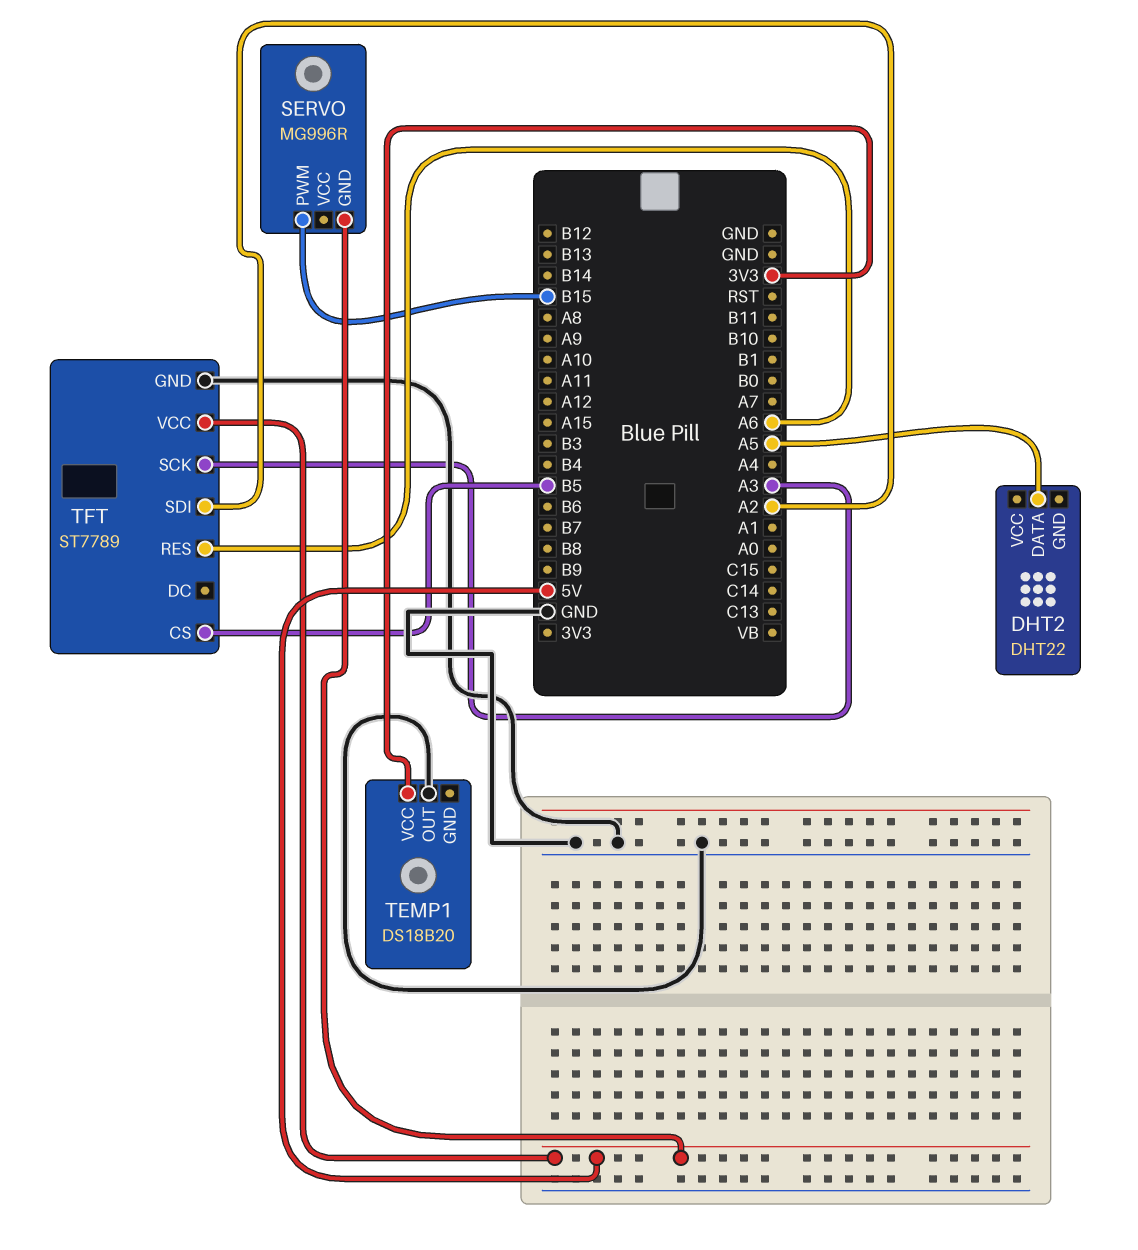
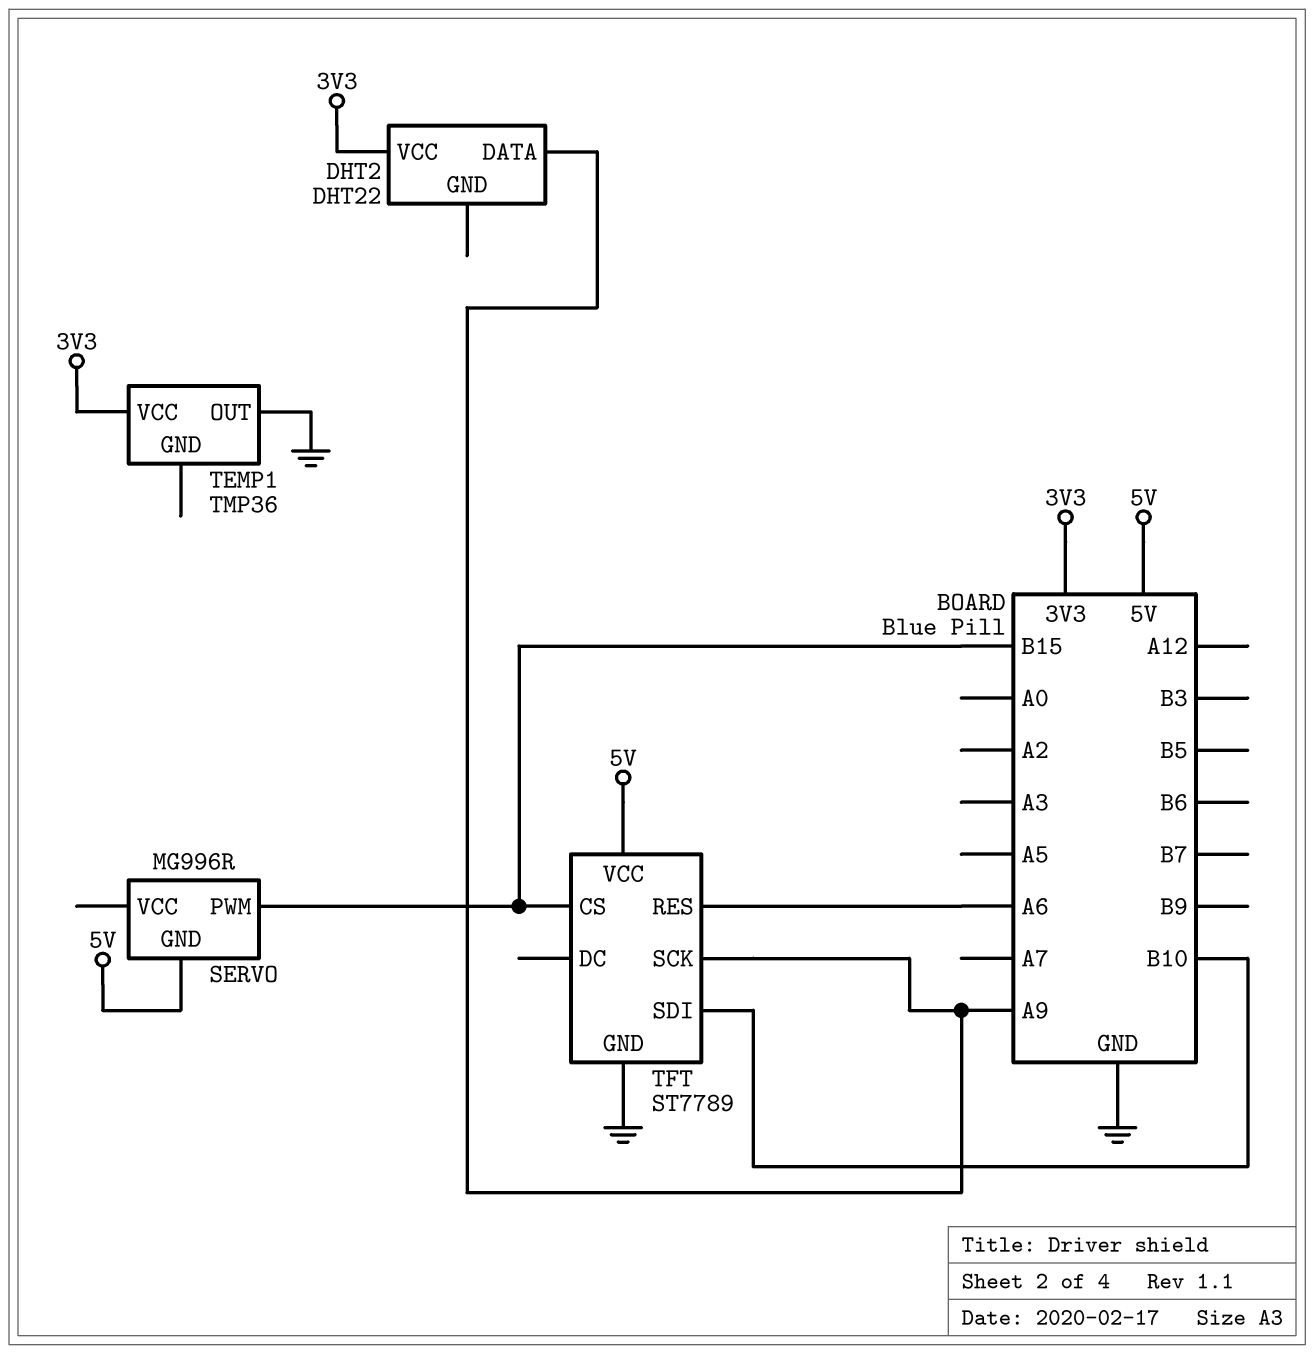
DHT2 pin DATA: A5 -> A9
DHT2 pin VCC: none -> 3V3
TEMP1: DS18B20 -> TMP36
TFT pin CS: B5 -> B15
TFT pin SCK: A3 -> A9
TFT pin SDI: A2 -> B10

